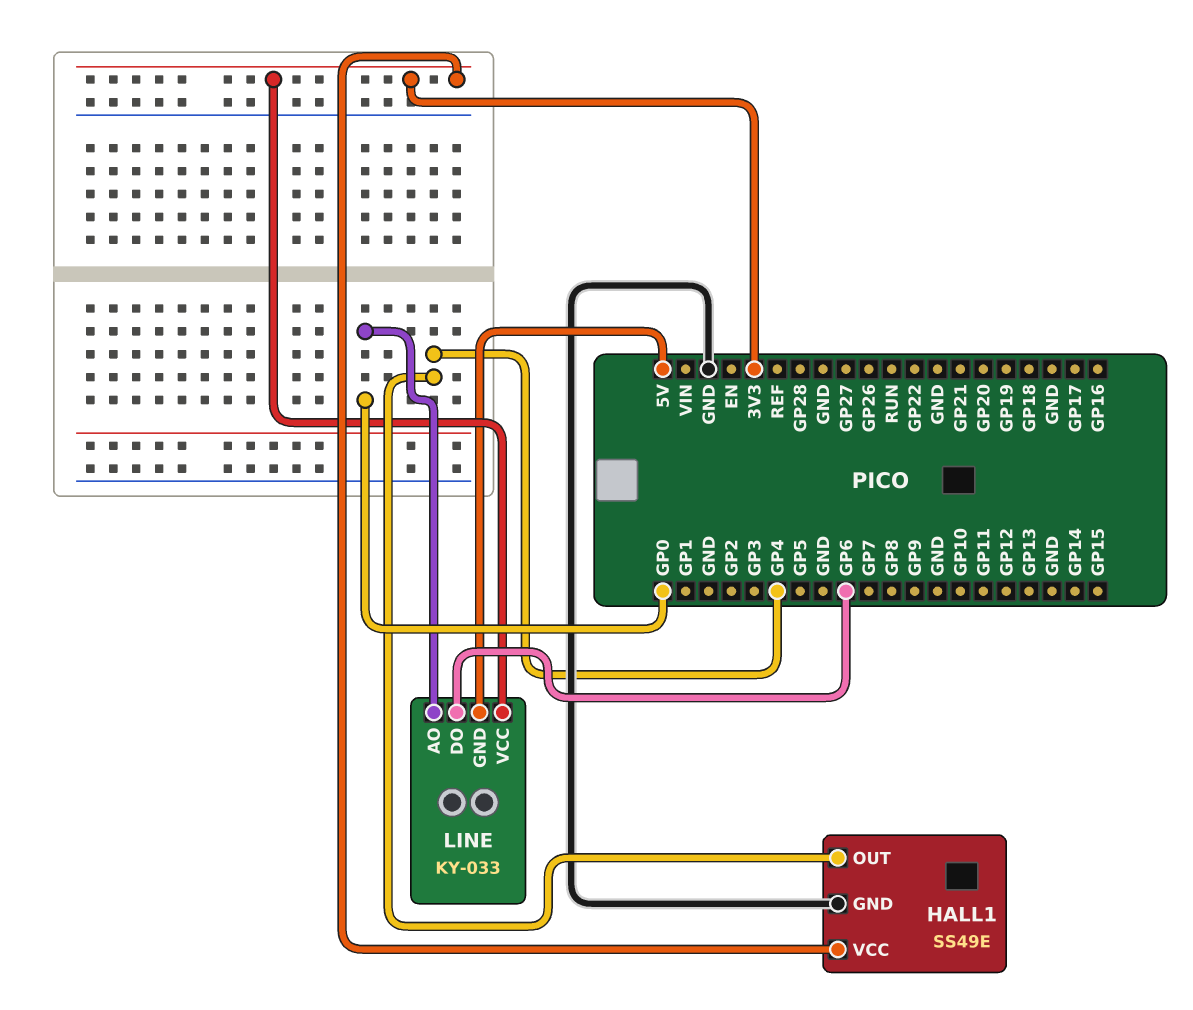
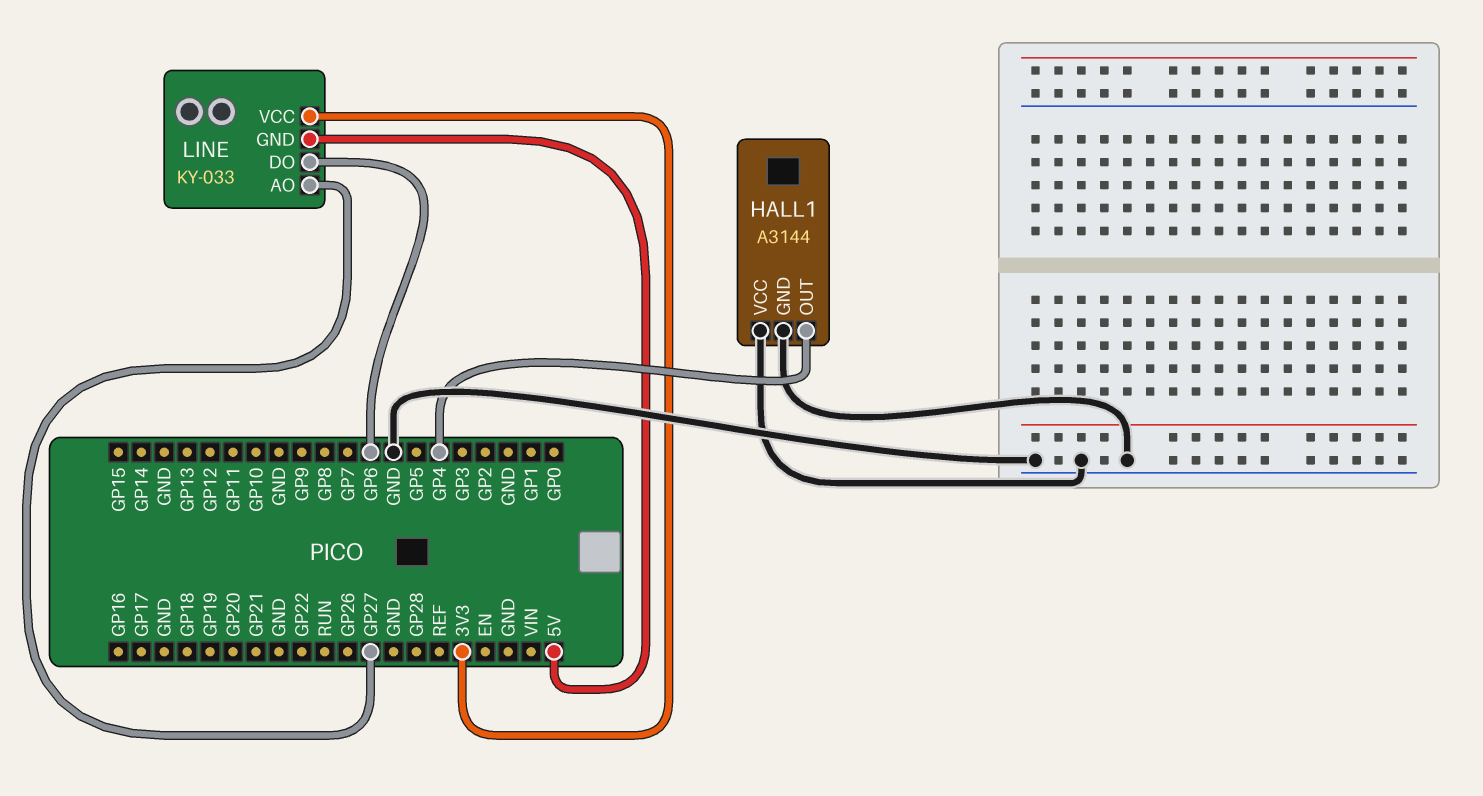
HALL1: SS49E -> A3144
HALL1 pin VCC: 3V3 -> GND
LINE pin AO: GP0 -> GP27

